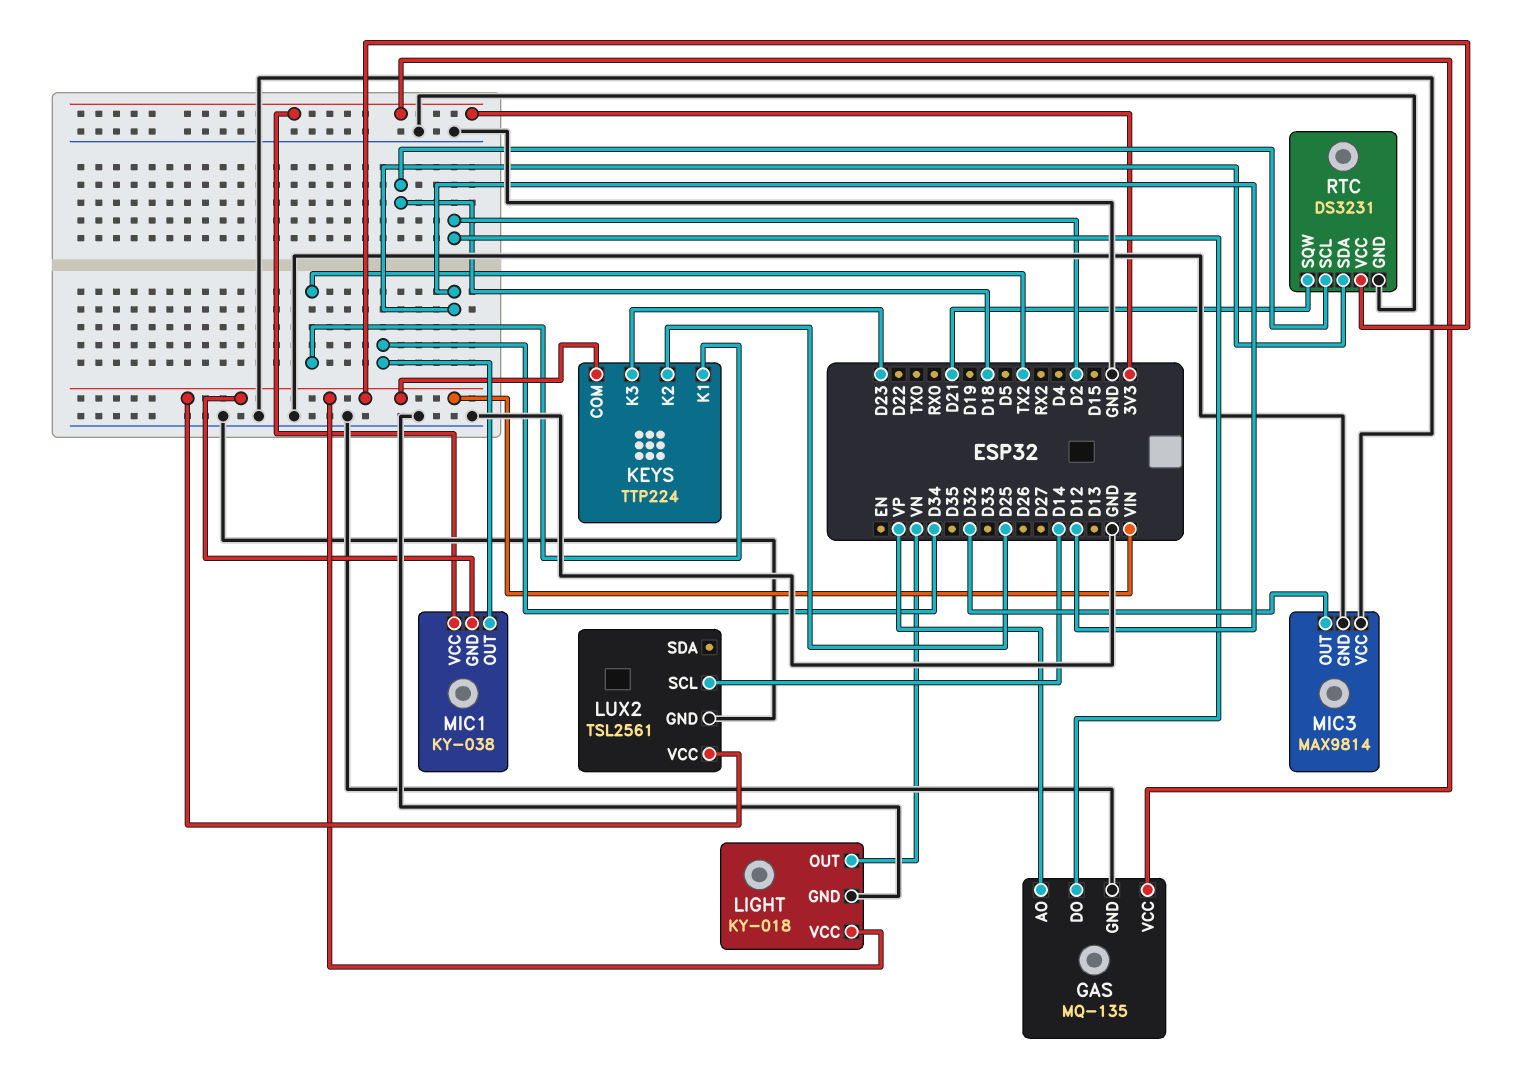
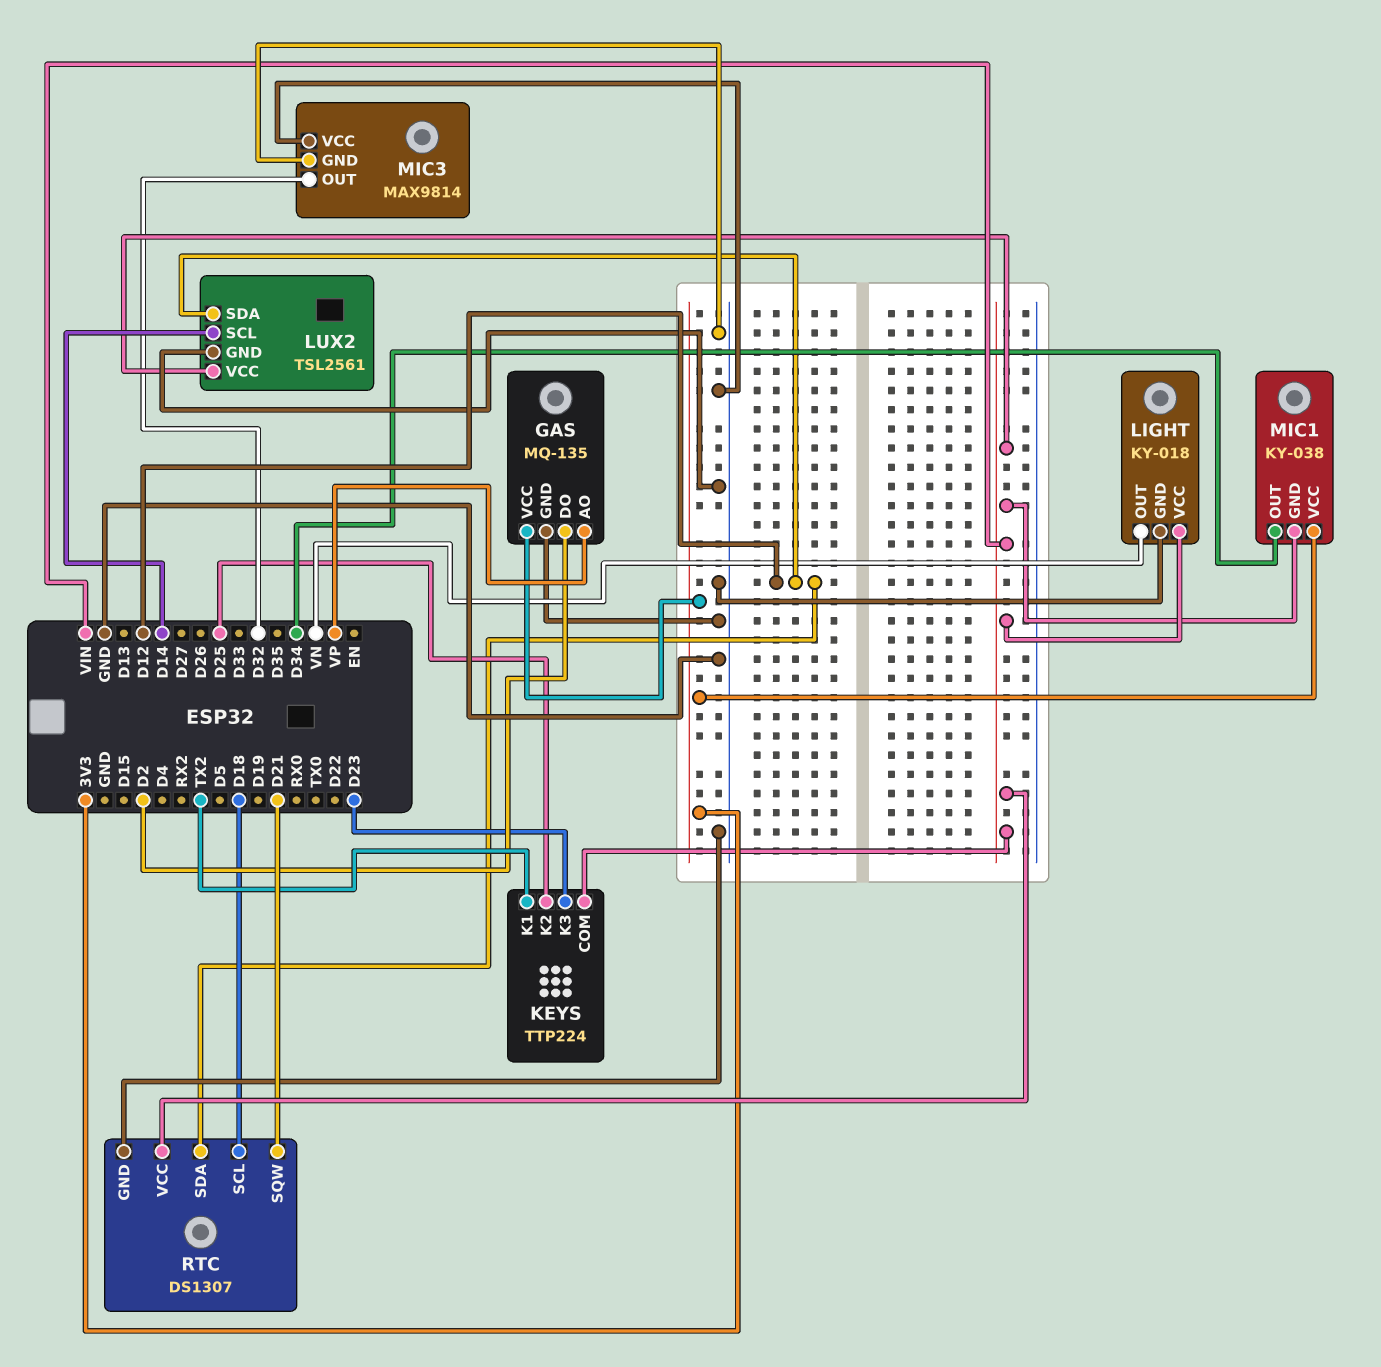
LUX2 pin SDA: none -> D12
RTC: DS3231 -> DS1307

